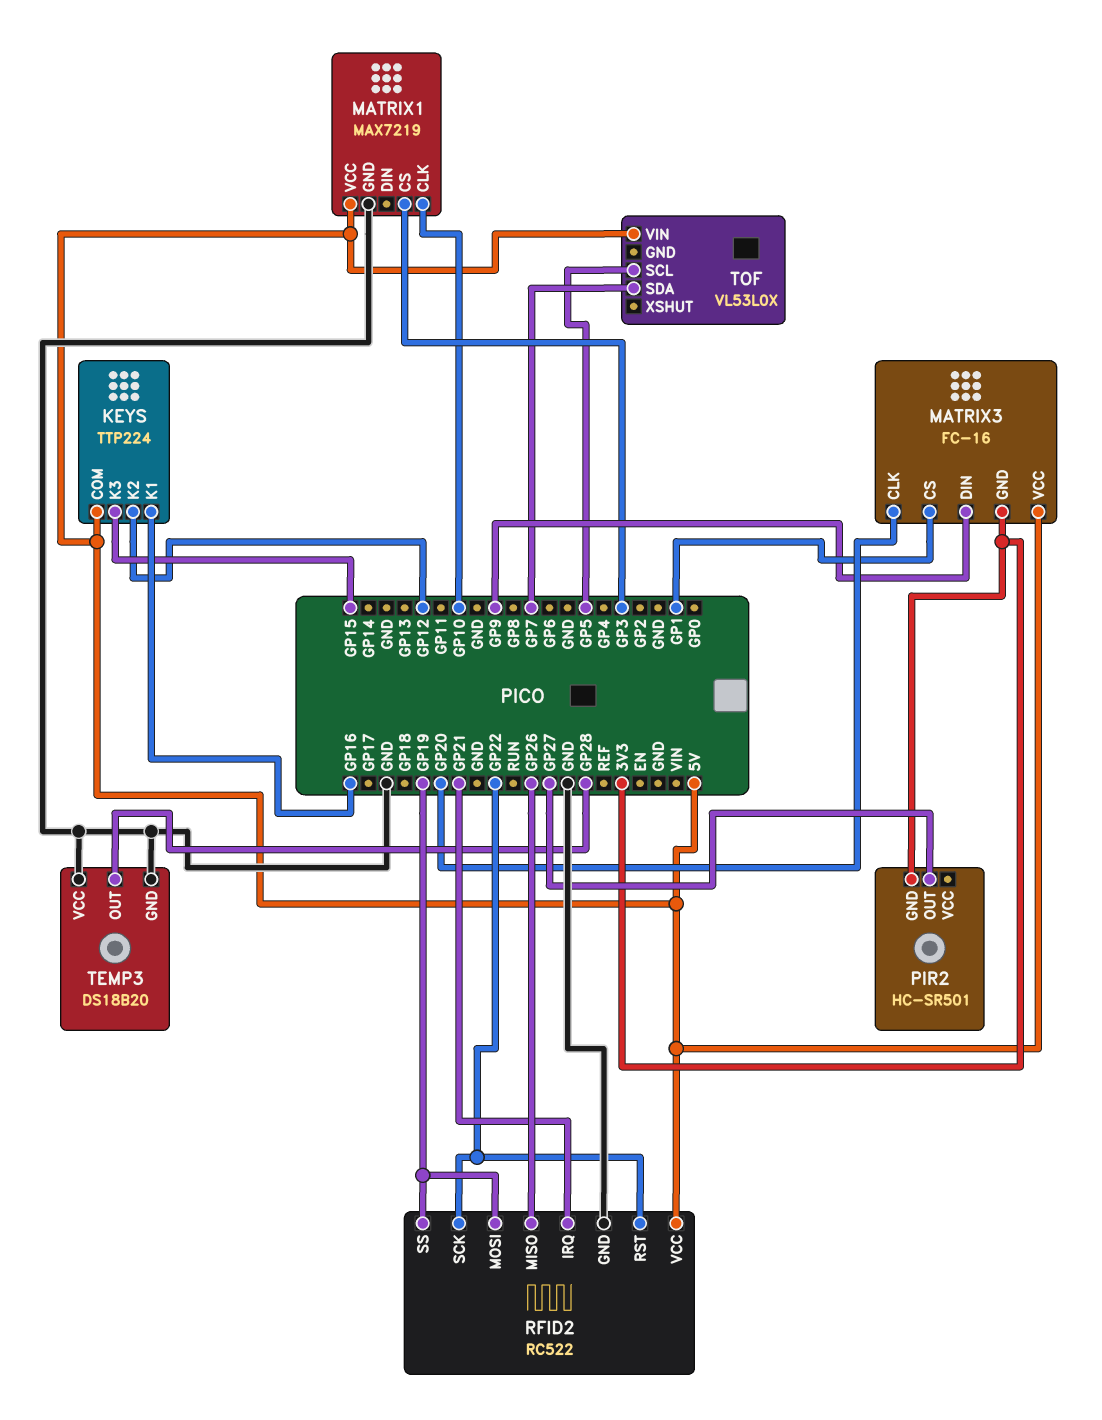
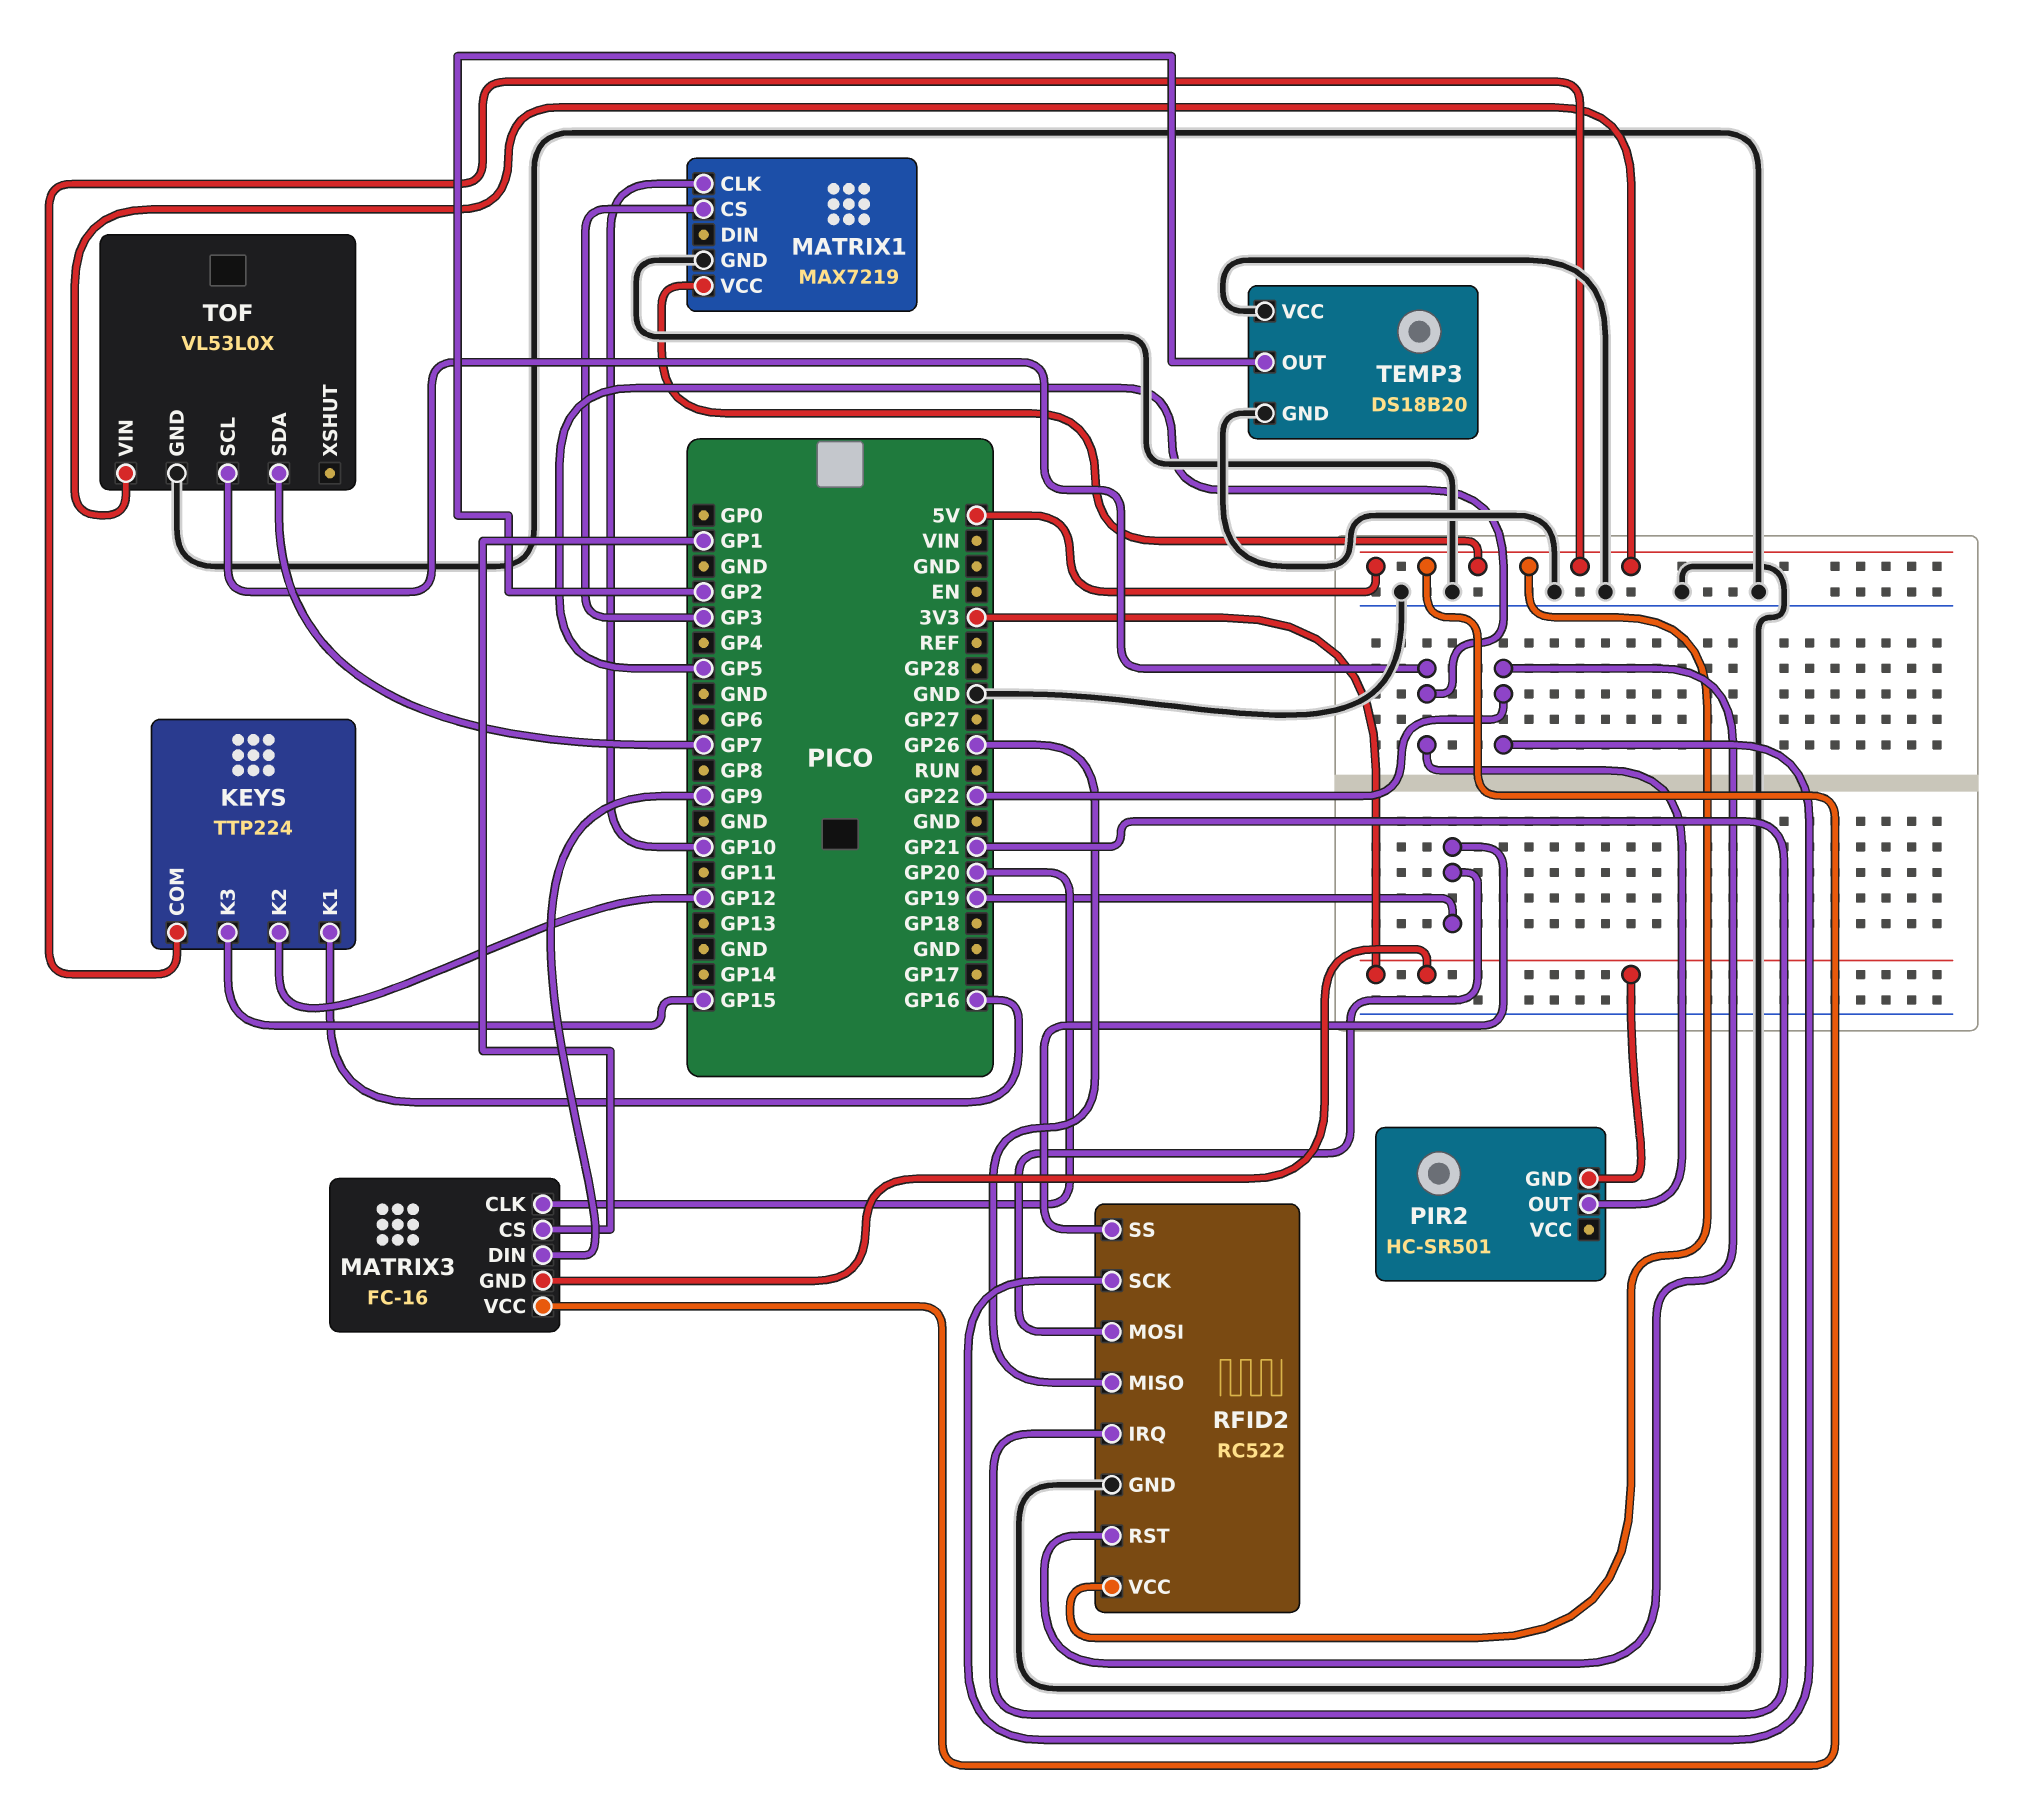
PIR2 pin OUT: GP27 -> GP5
TEMP3 pin OUT: GP28 -> GP2
TOF pin GND: none -> GND

